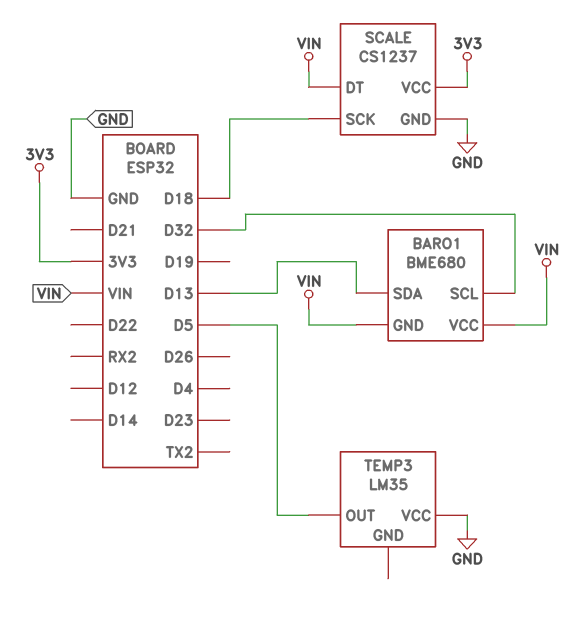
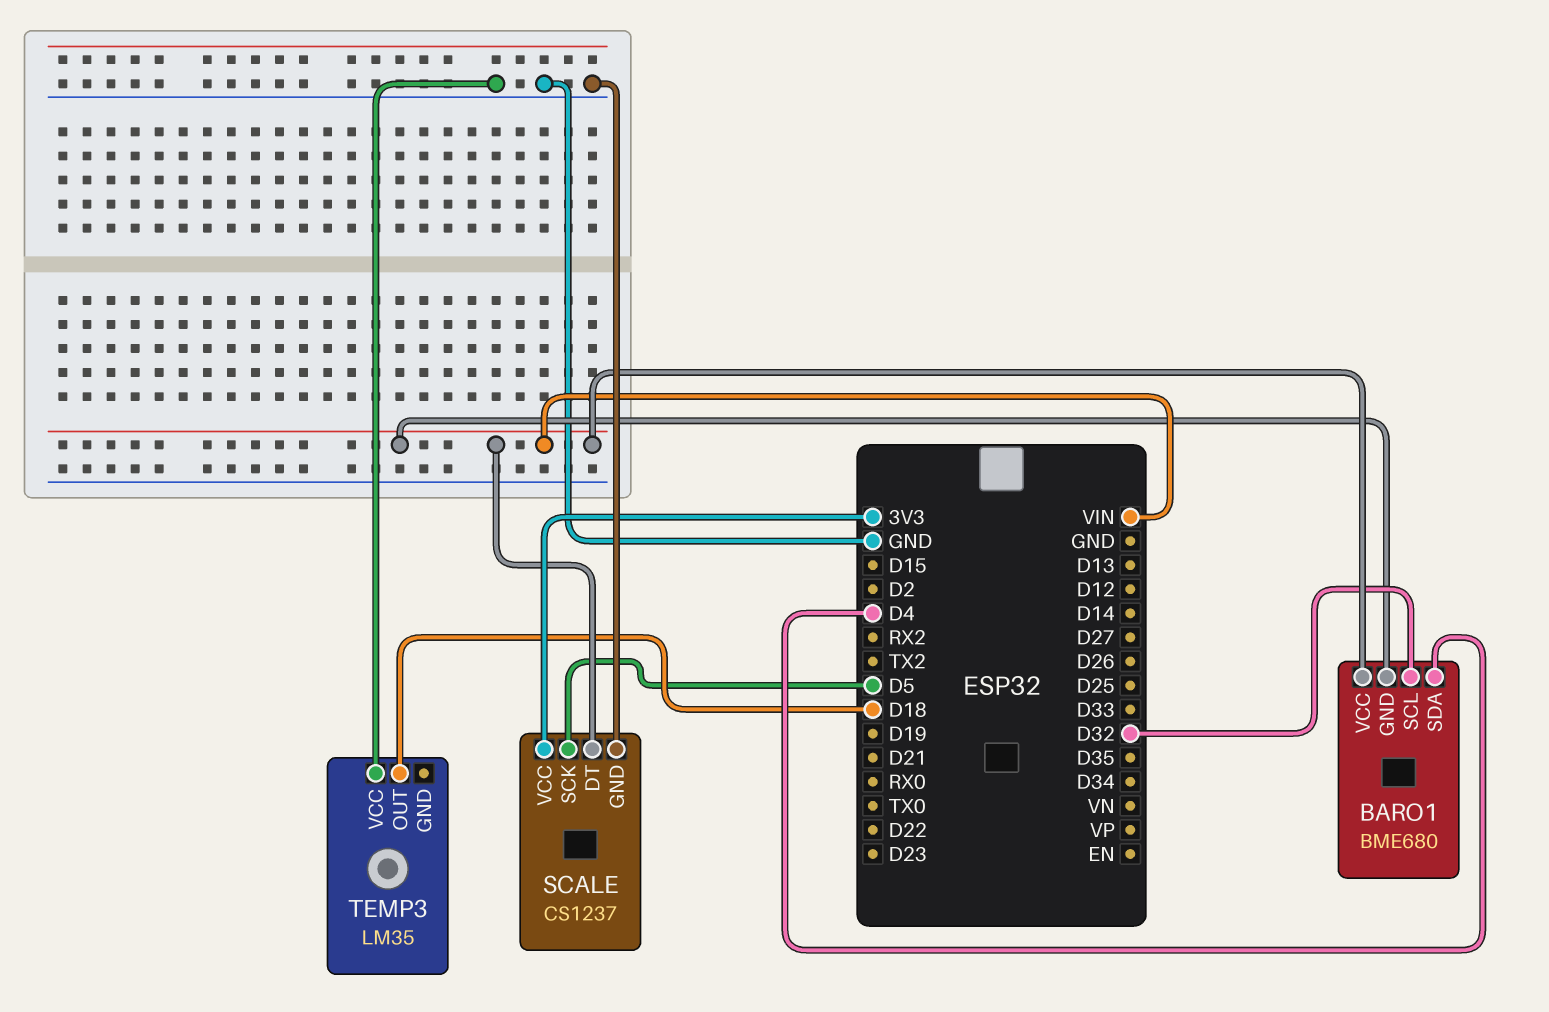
BARO1 pin SDA: D13 -> D4
SCALE pin SCK: D18 -> D5
TEMP3 pin OUT: D5 -> D18

